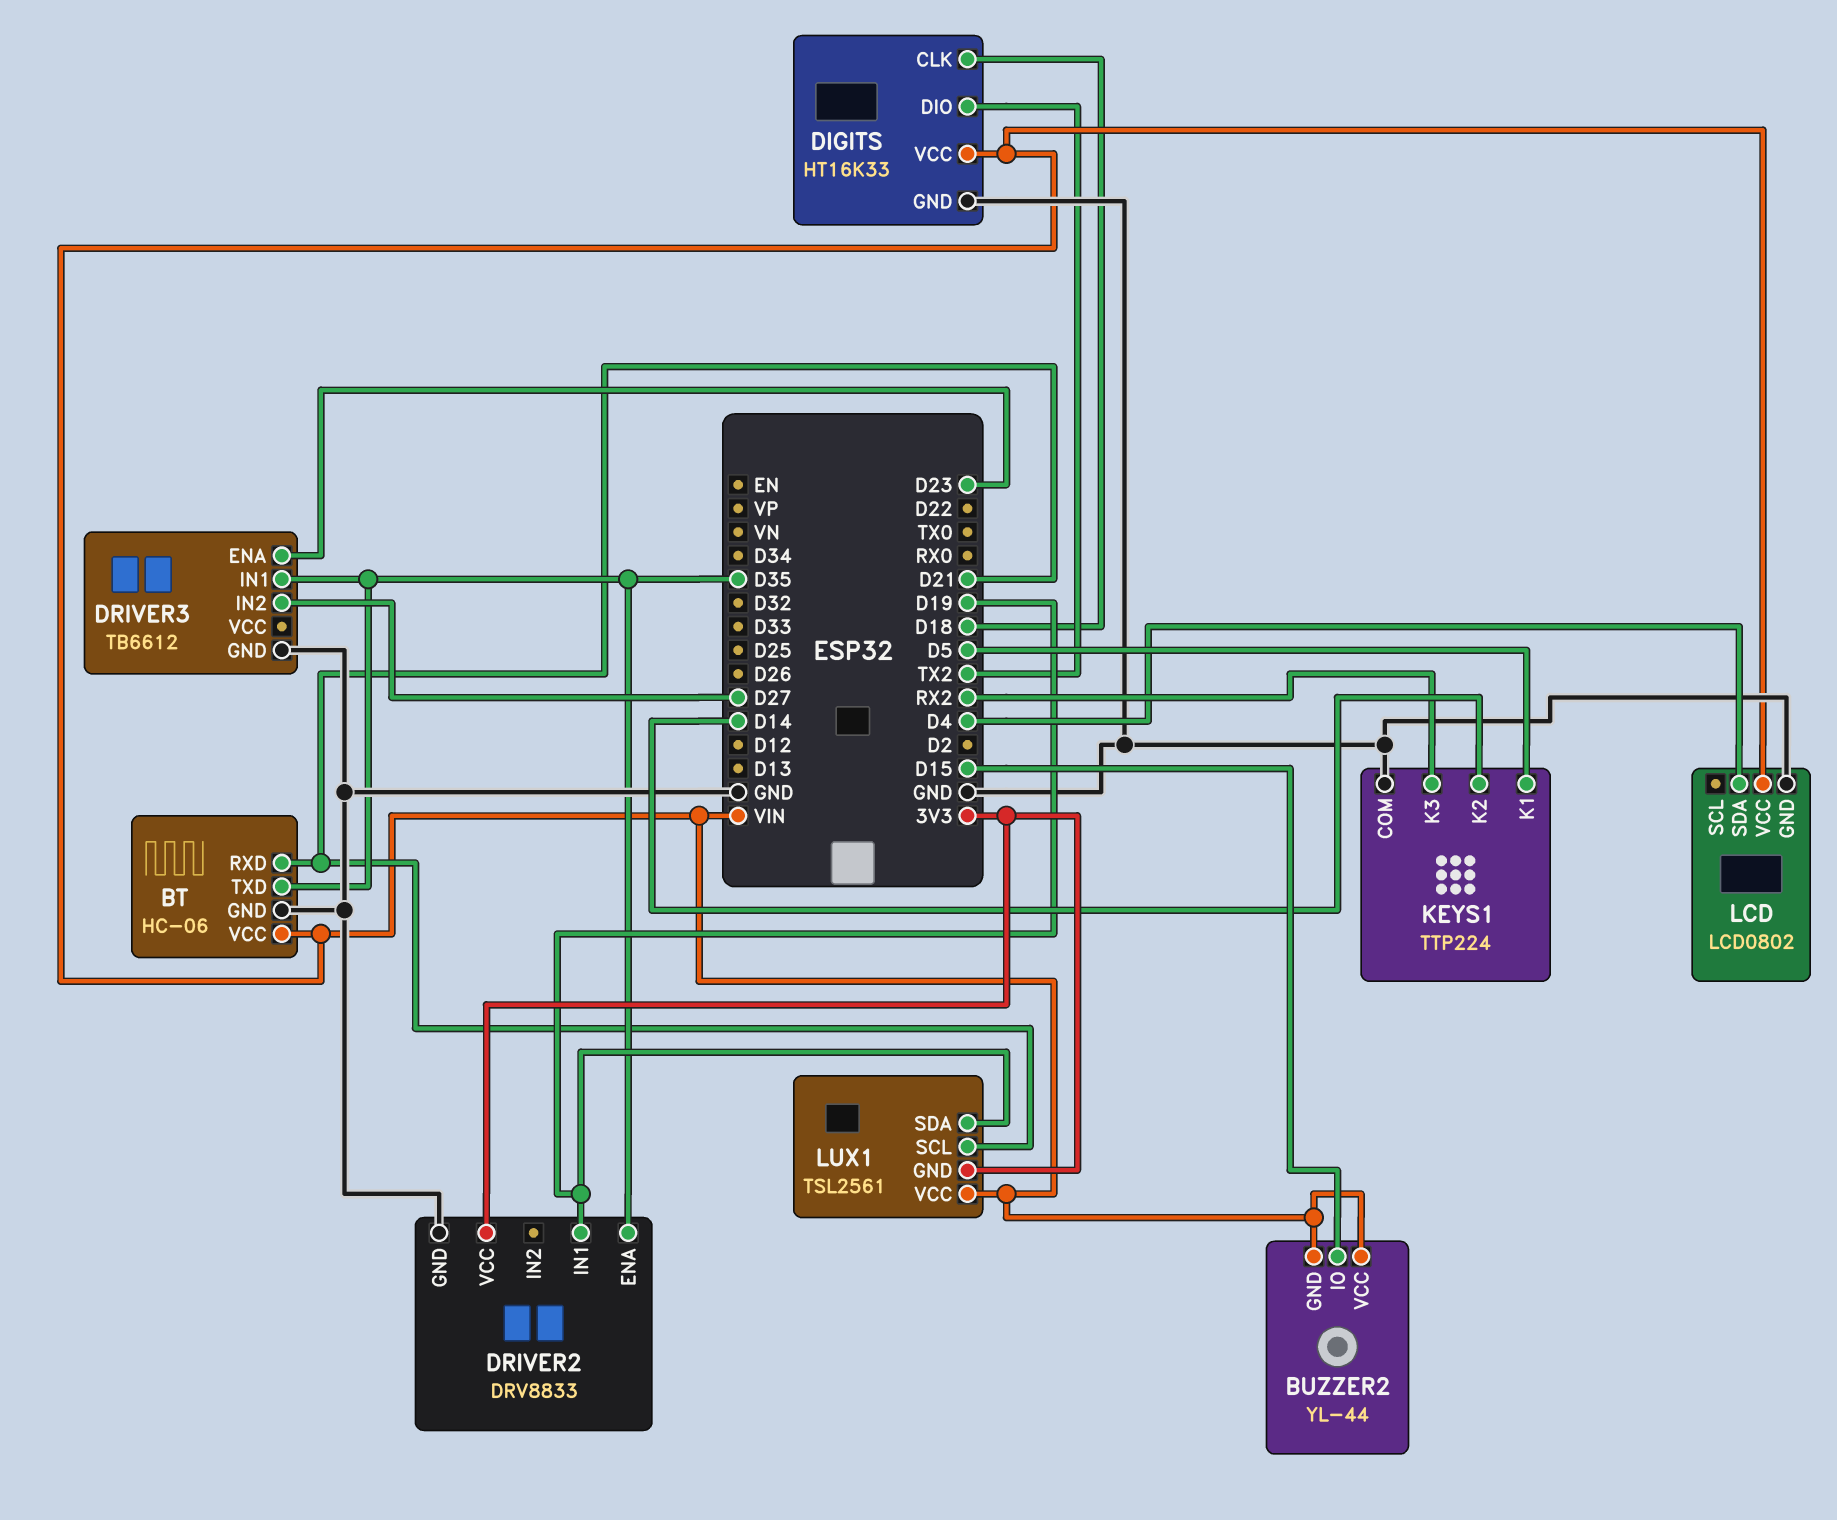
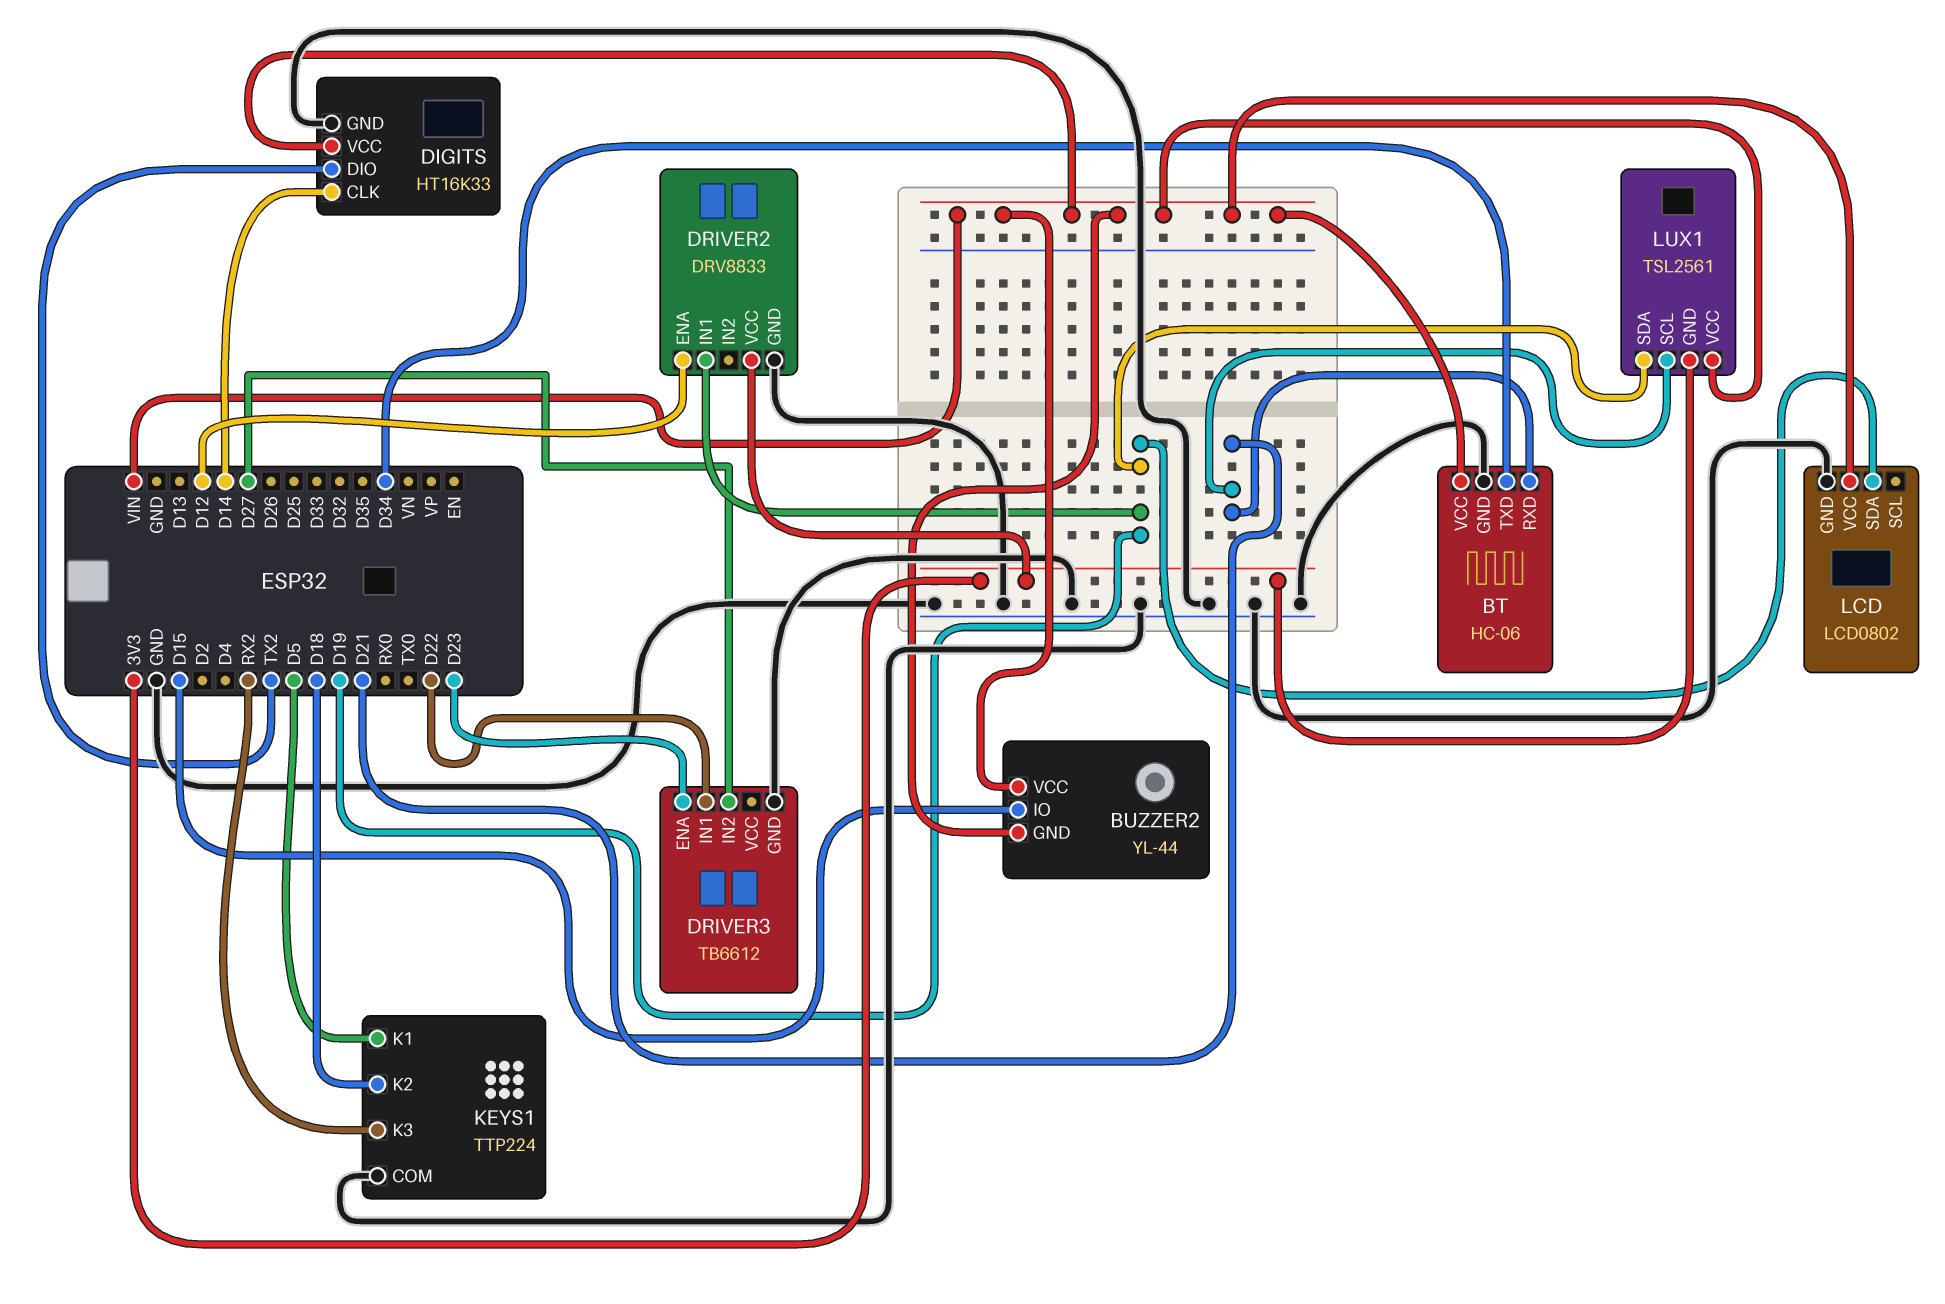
BT pin TXD: D35 -> D34
DIGITS pin CLK: D18 -> D14
DRIVER2 pin ENA: D35 -> D12
DRIVER3 pin IN1: D35 -> D22
KEYS1 pin K2: D14 -> D18
LCD pin SDA: D4 -> D19

